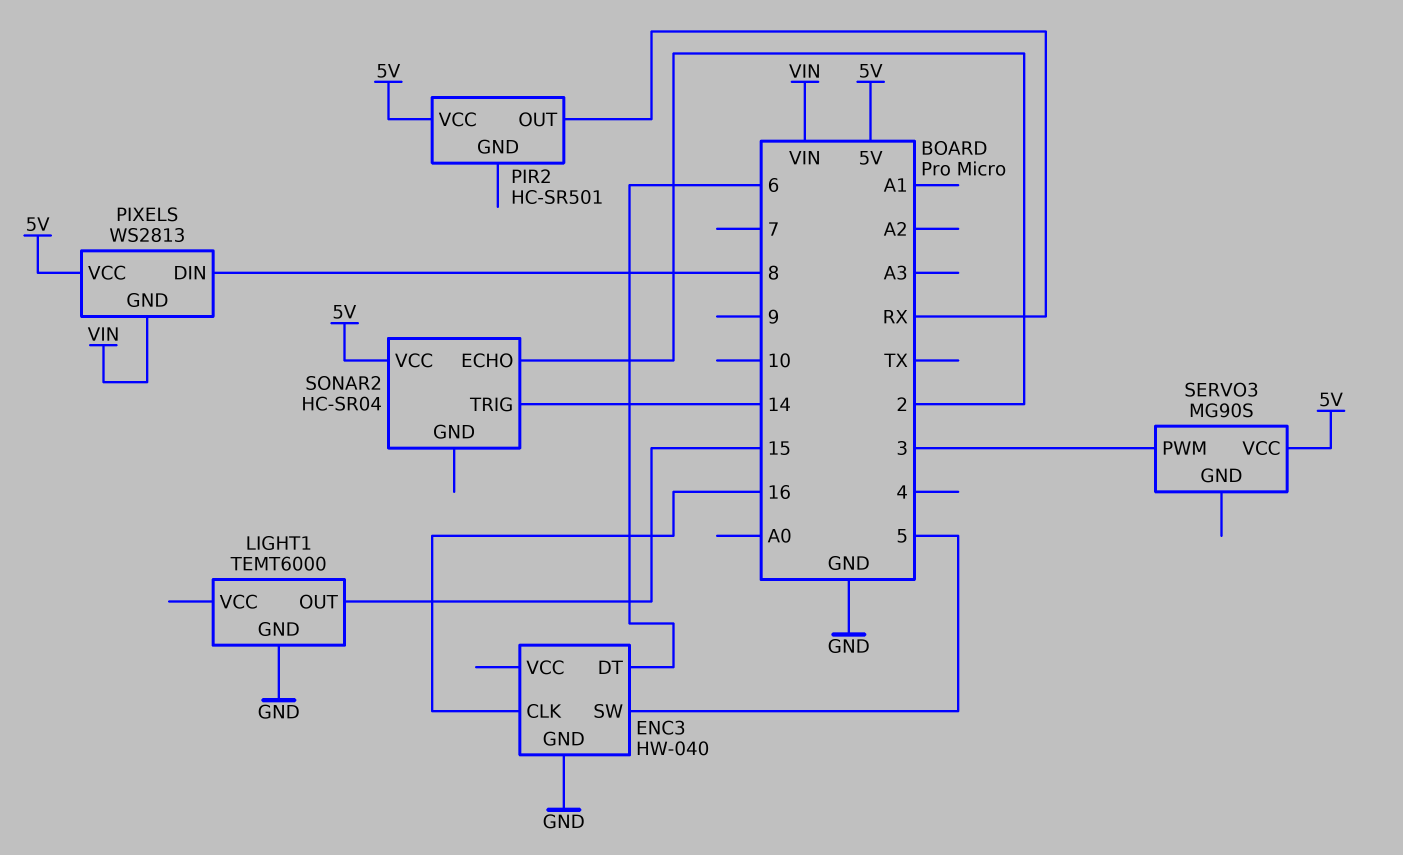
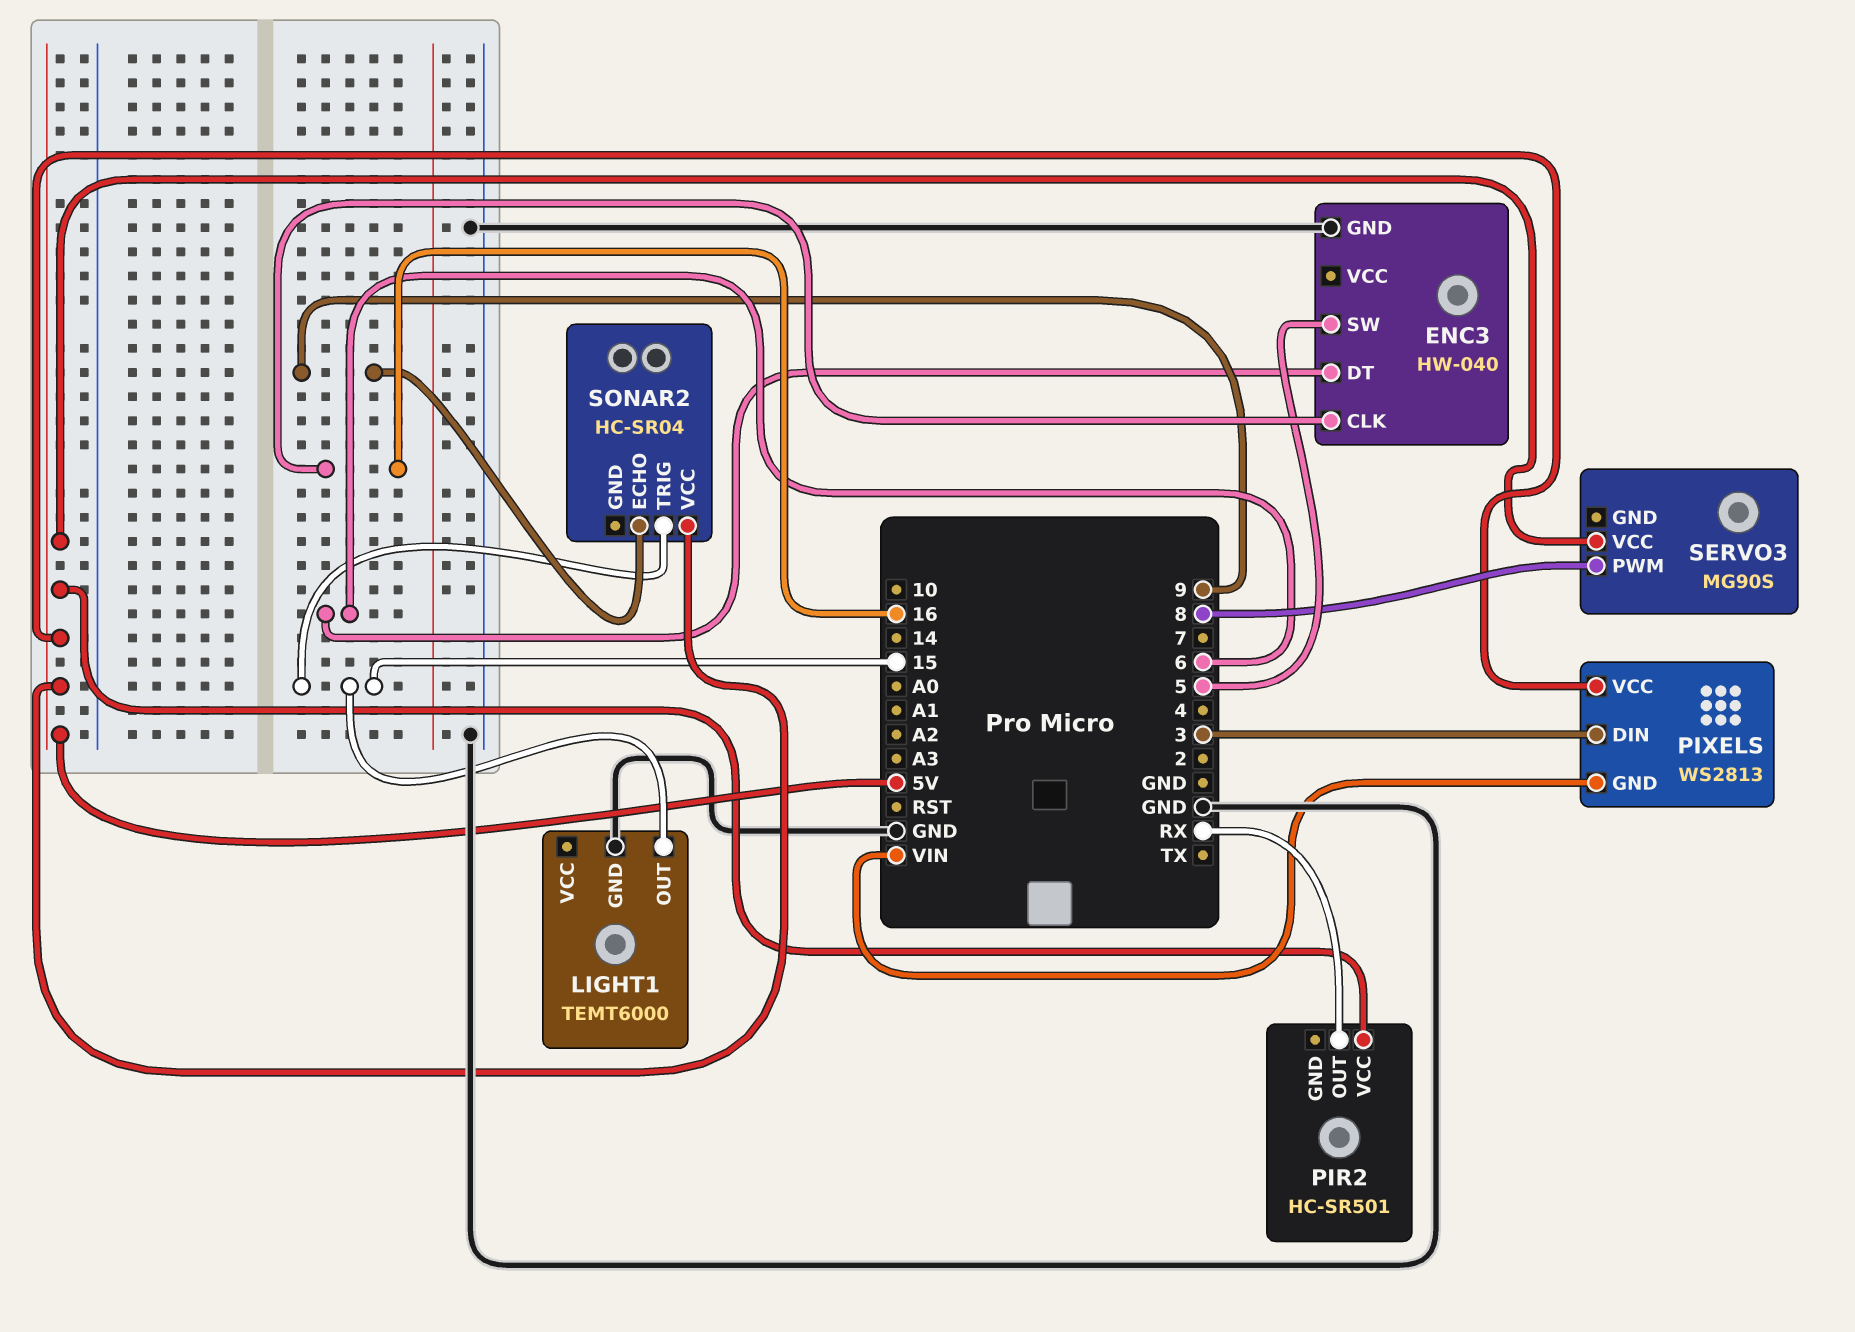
PIXELS pin DIN: 8 -> 3
SERVO3 pin PWM: 3 -> 8
SONAR2 pin ECHO: 2 -> 9
SONAR2 pin TRIG: 14 -> 15

